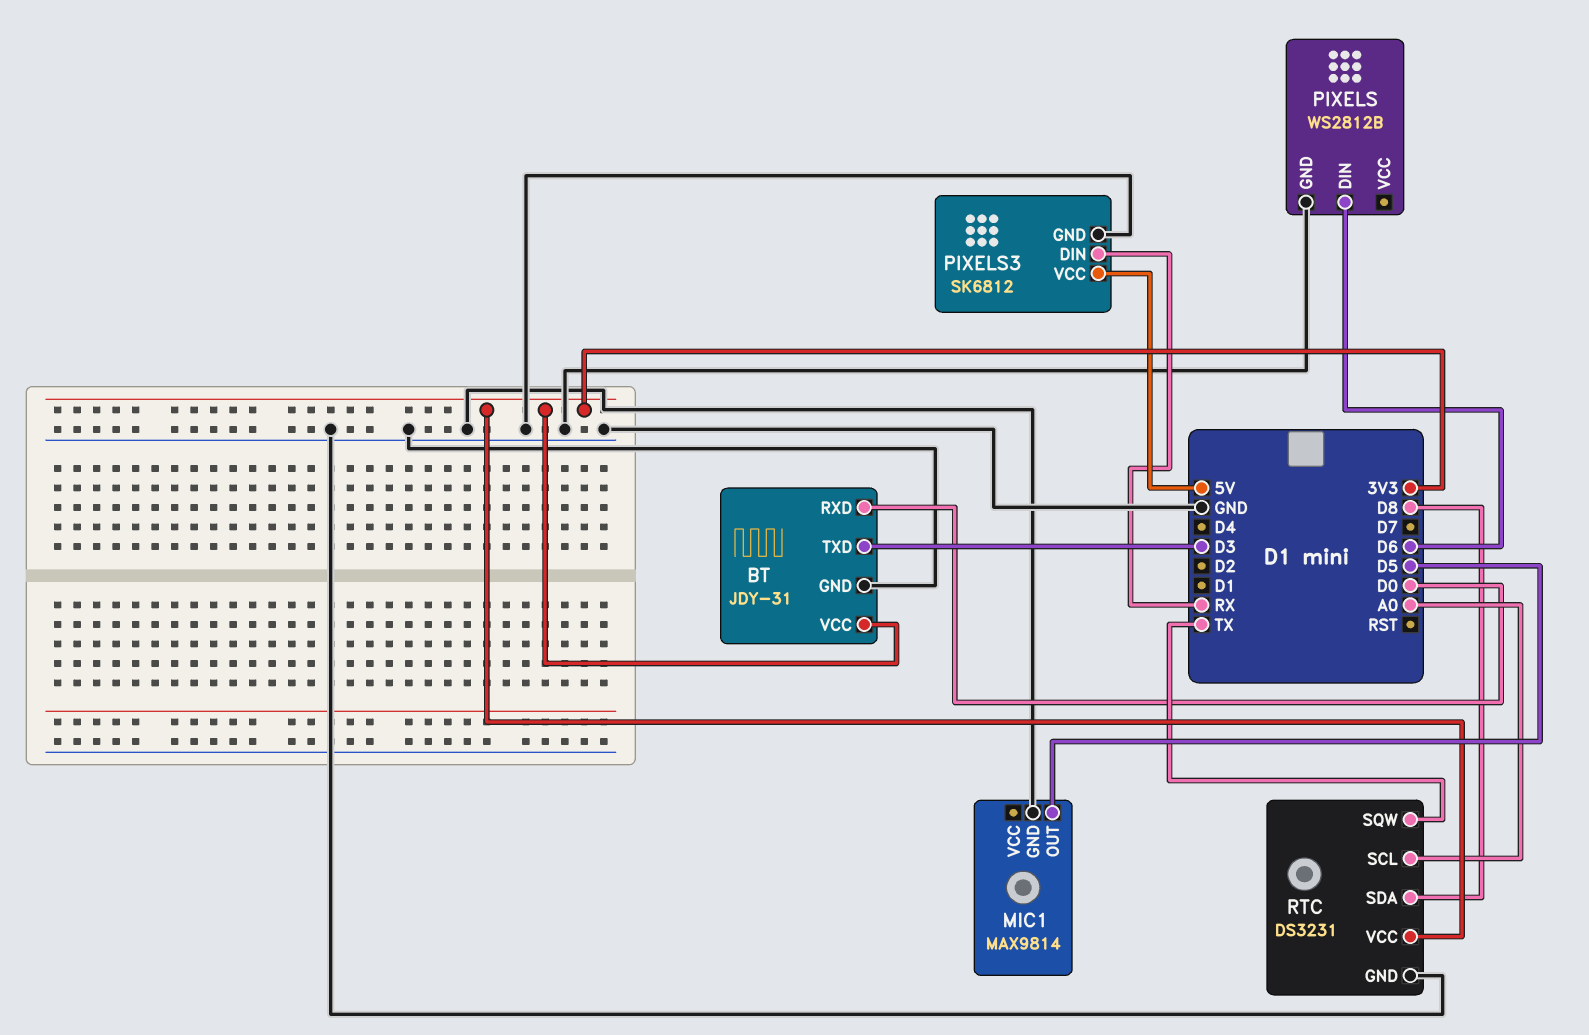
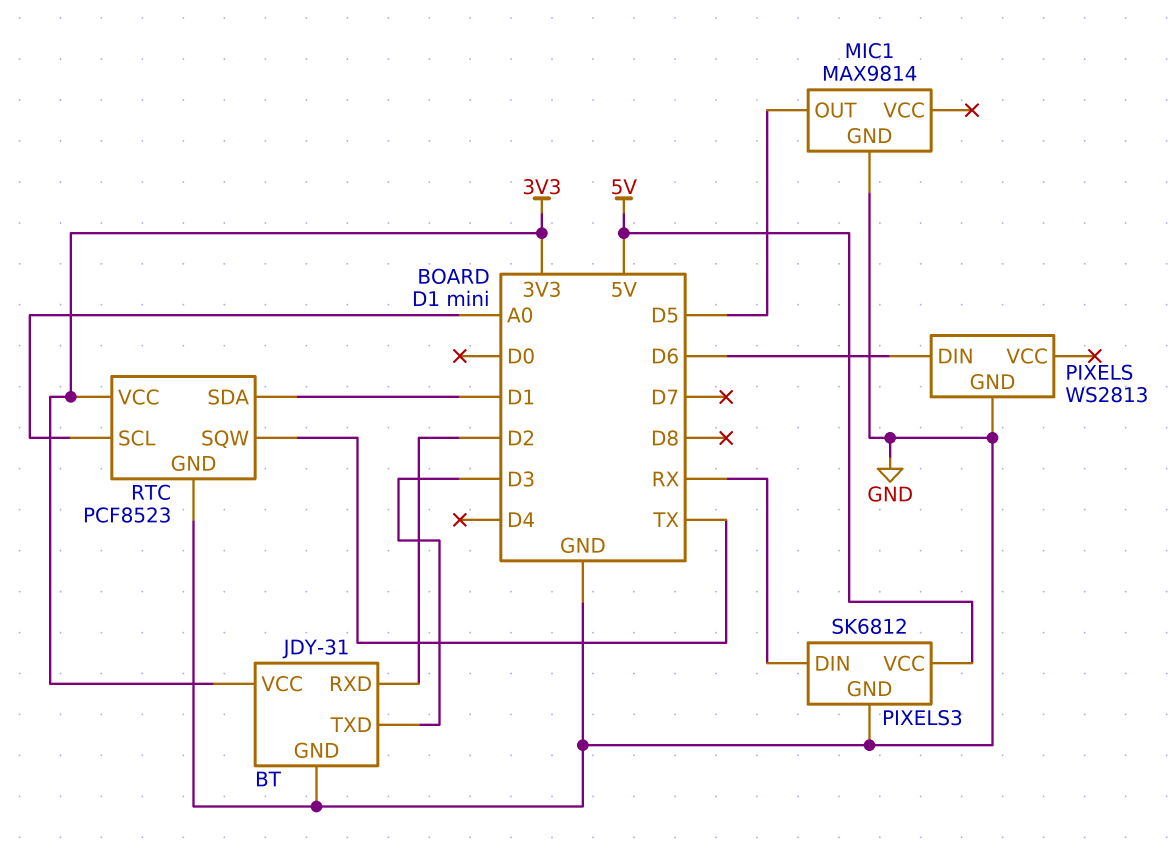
BT pin RXD: D0 -> D2
PIXELS: WS2812B -> WS2813
RTC: DS3231 -> PCF8523
RTC pin SDA: D8 -> D1

